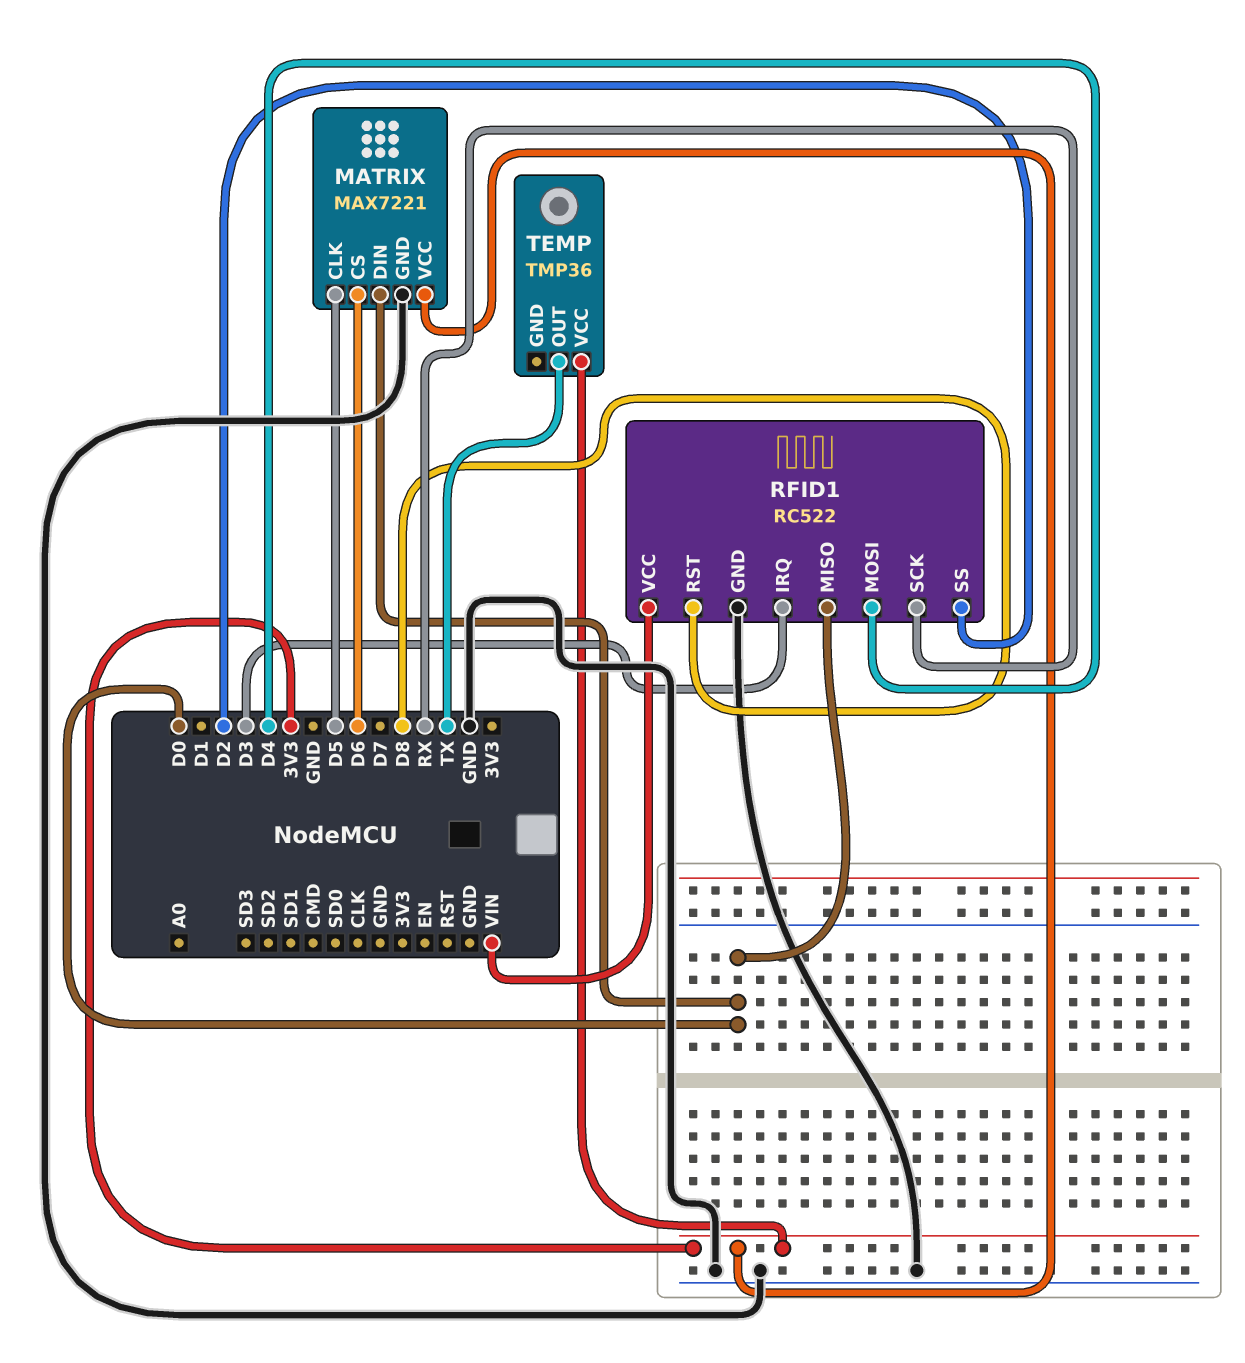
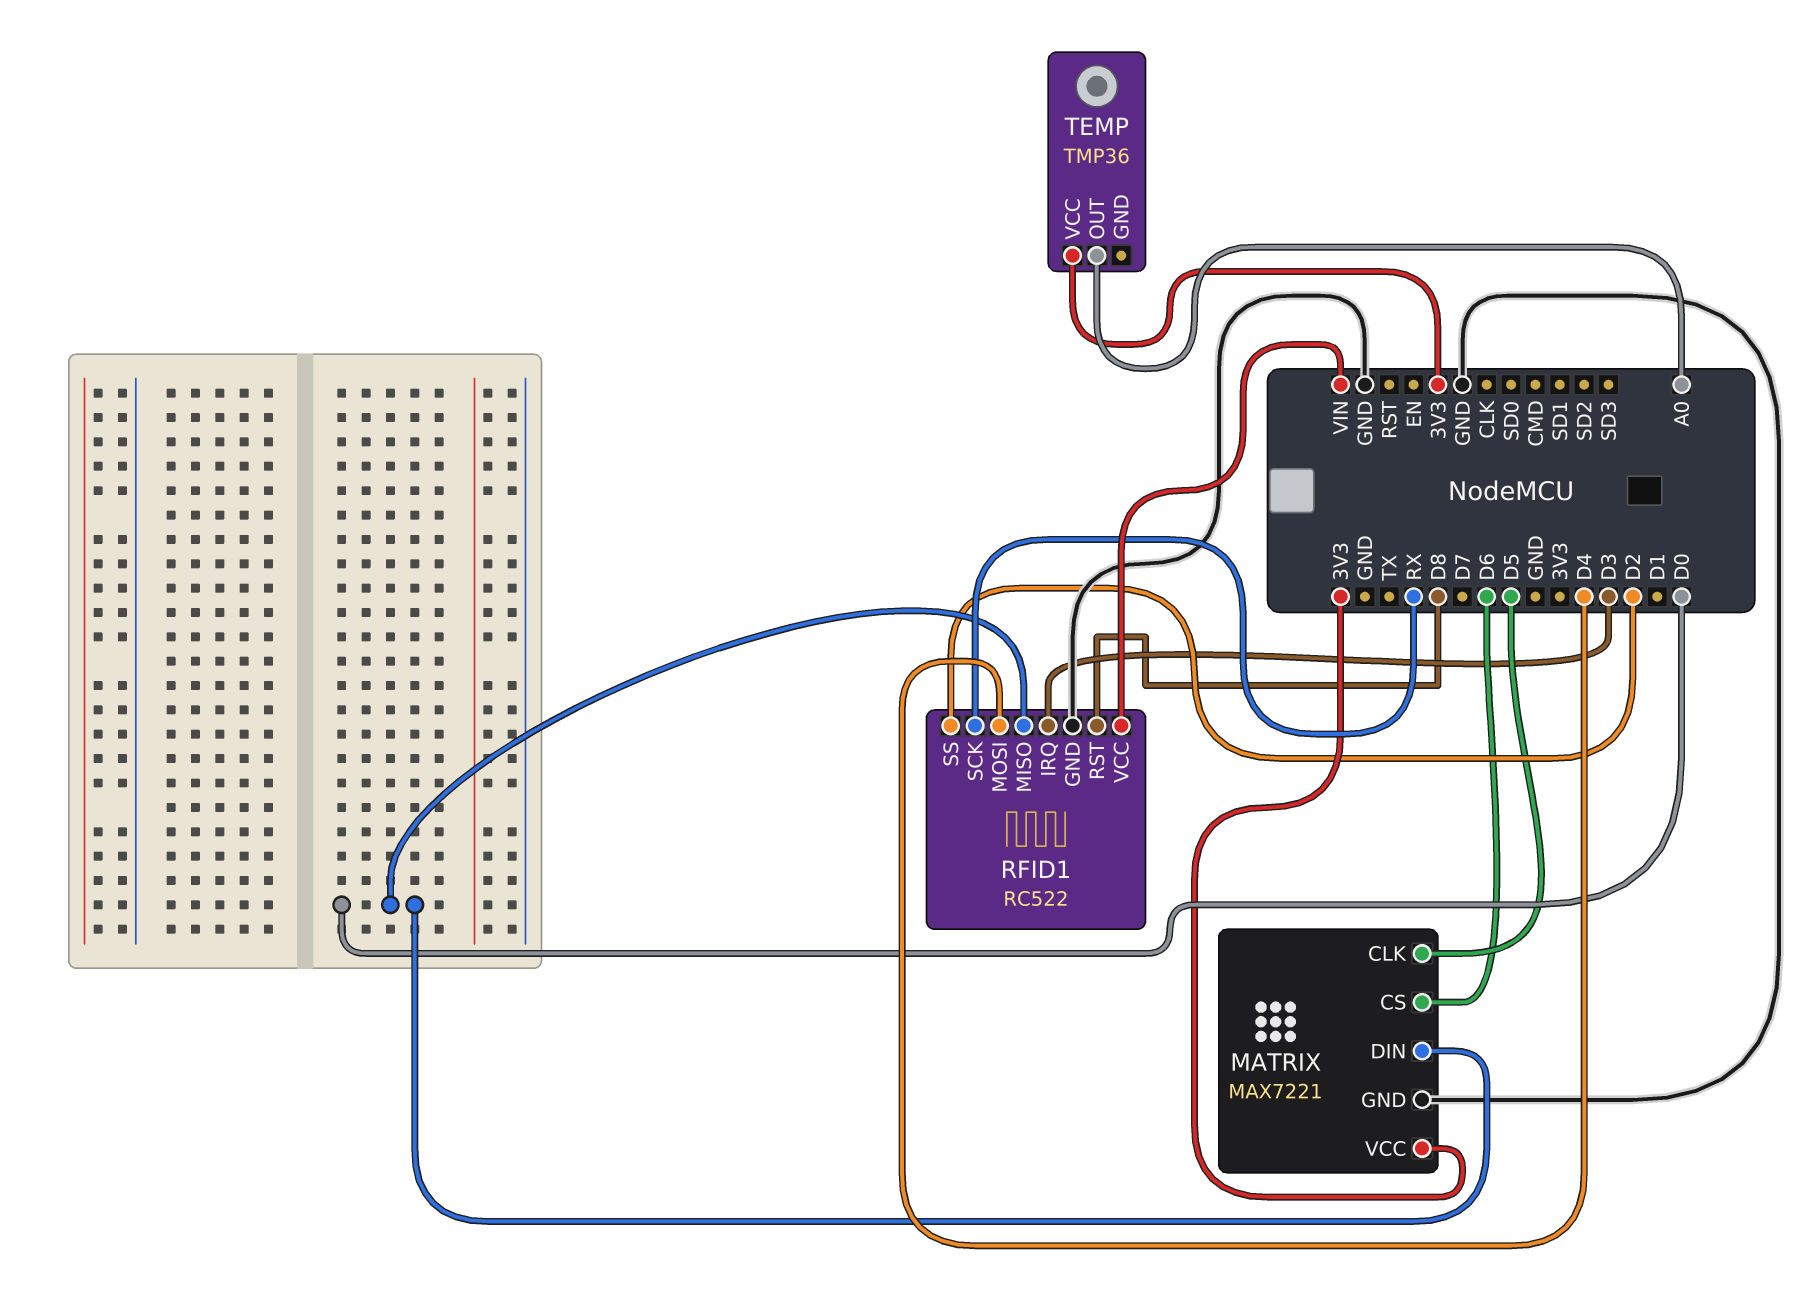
TEMP pin OUT: TX -> A0

